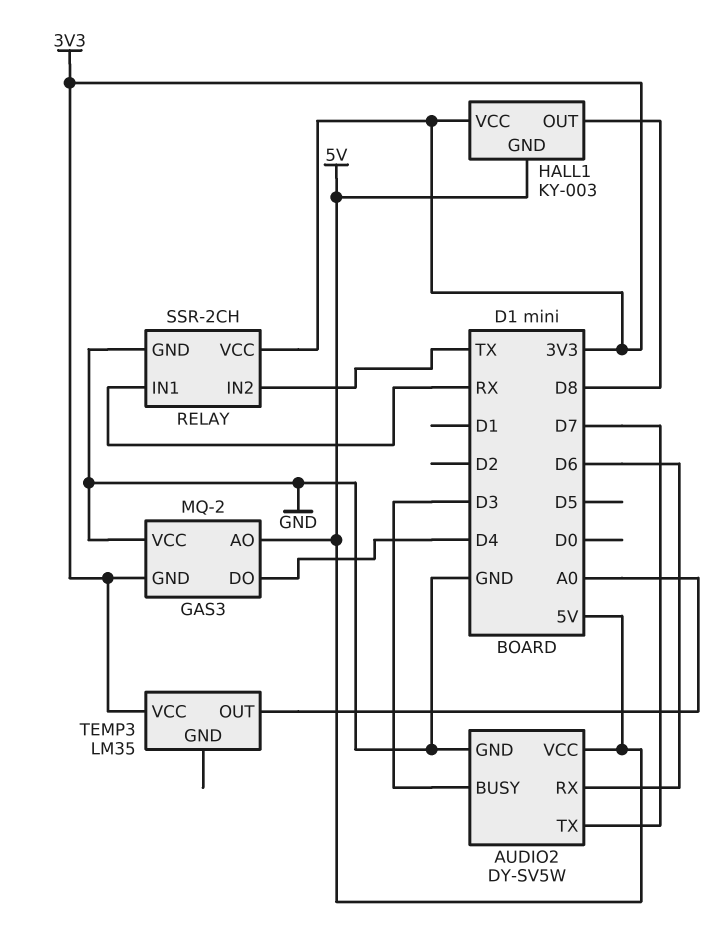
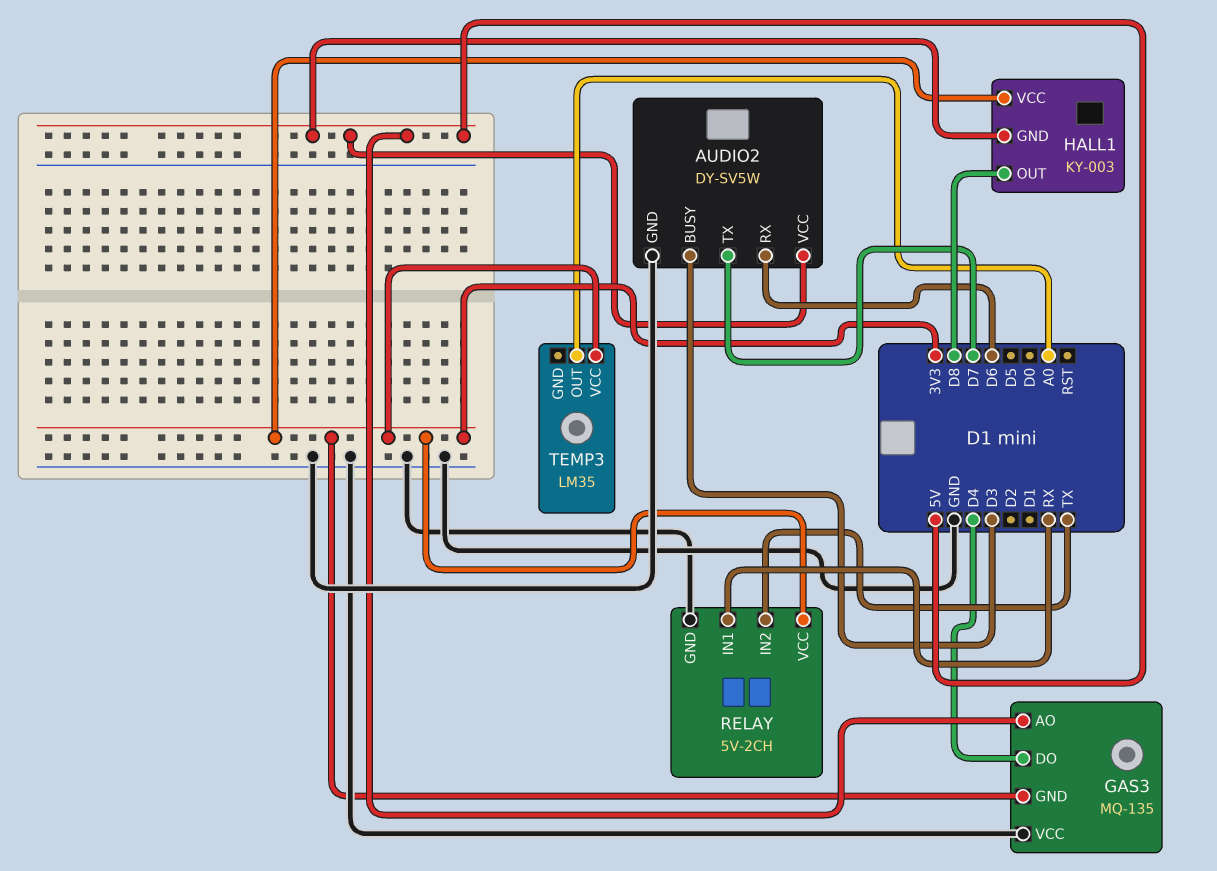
GAS3: MQ-2 -> MQ-135
RELAY: SSR-2CH -> 5V-2CH

